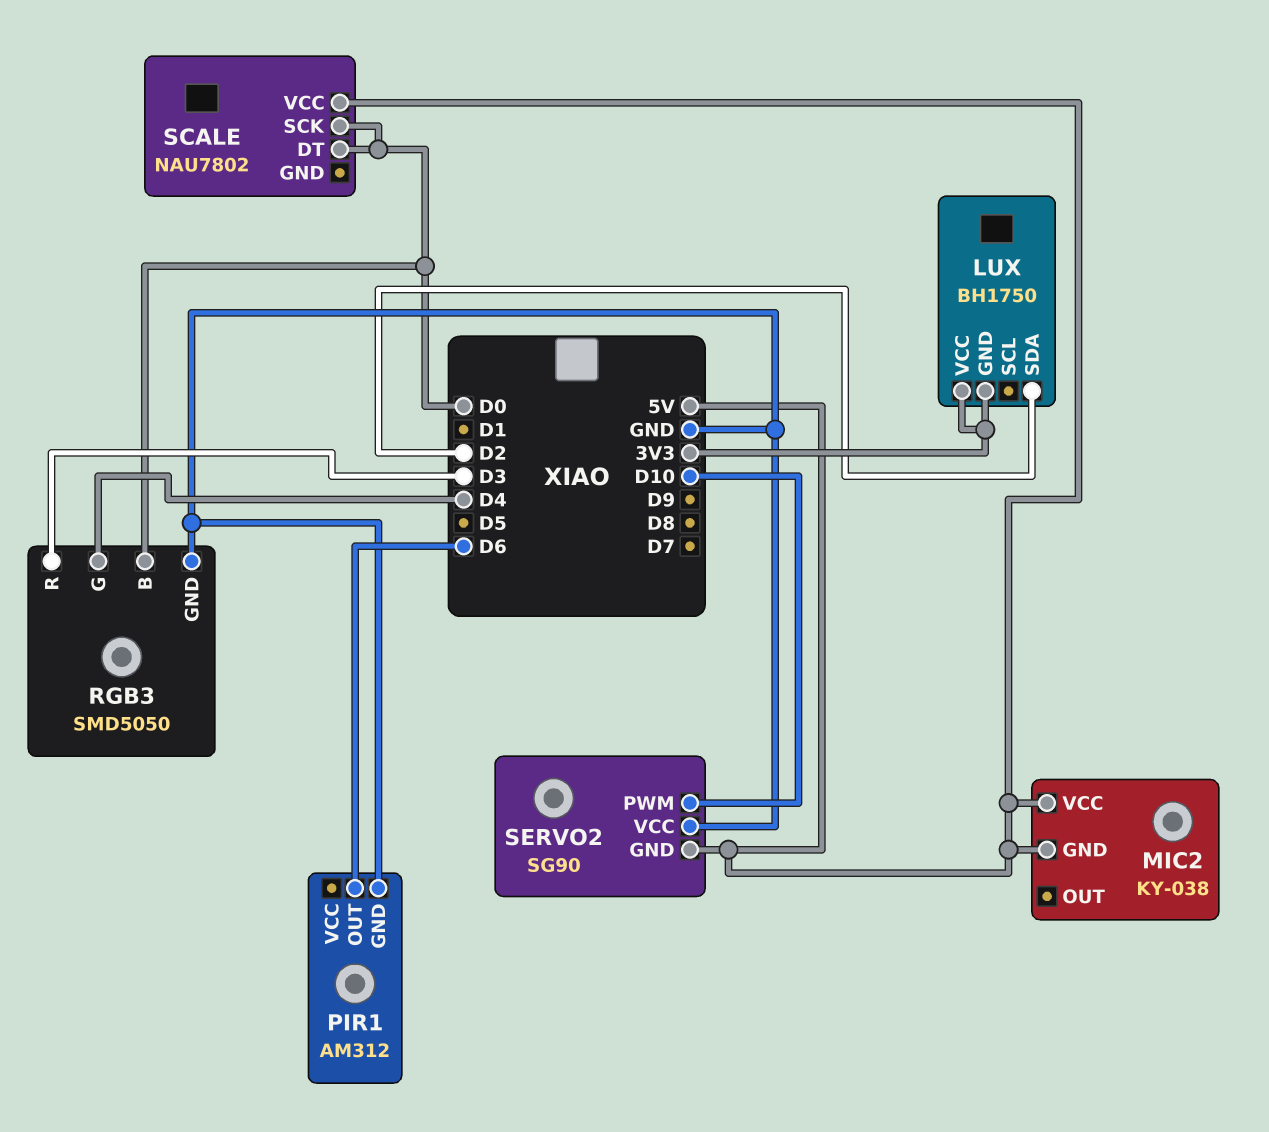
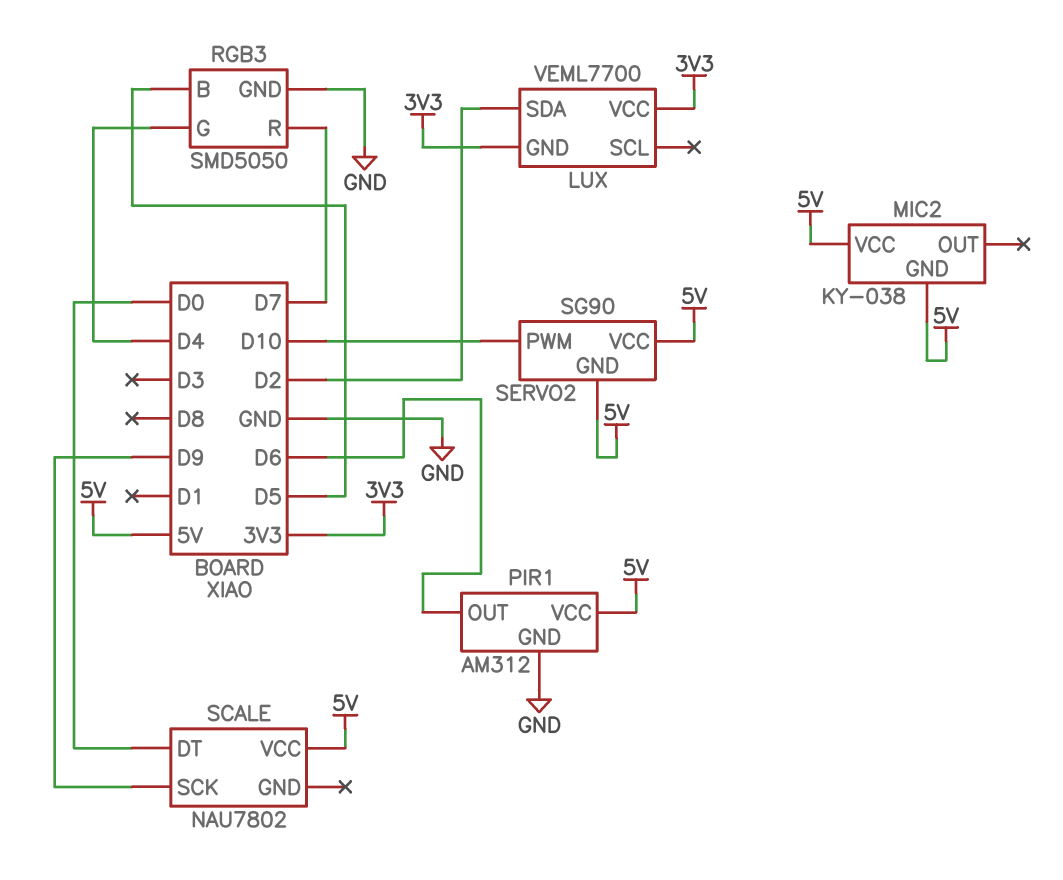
LUX: BH1750 -> VEML7700
PIR1 pin VCC: none -> 5V
RGB3 pin B: D0 -> D5
RGB3 pin R: D3 -> D7
SCALE pin SCK: D0 -> D9
SERVO2 pin VCC: GND -> 5V

